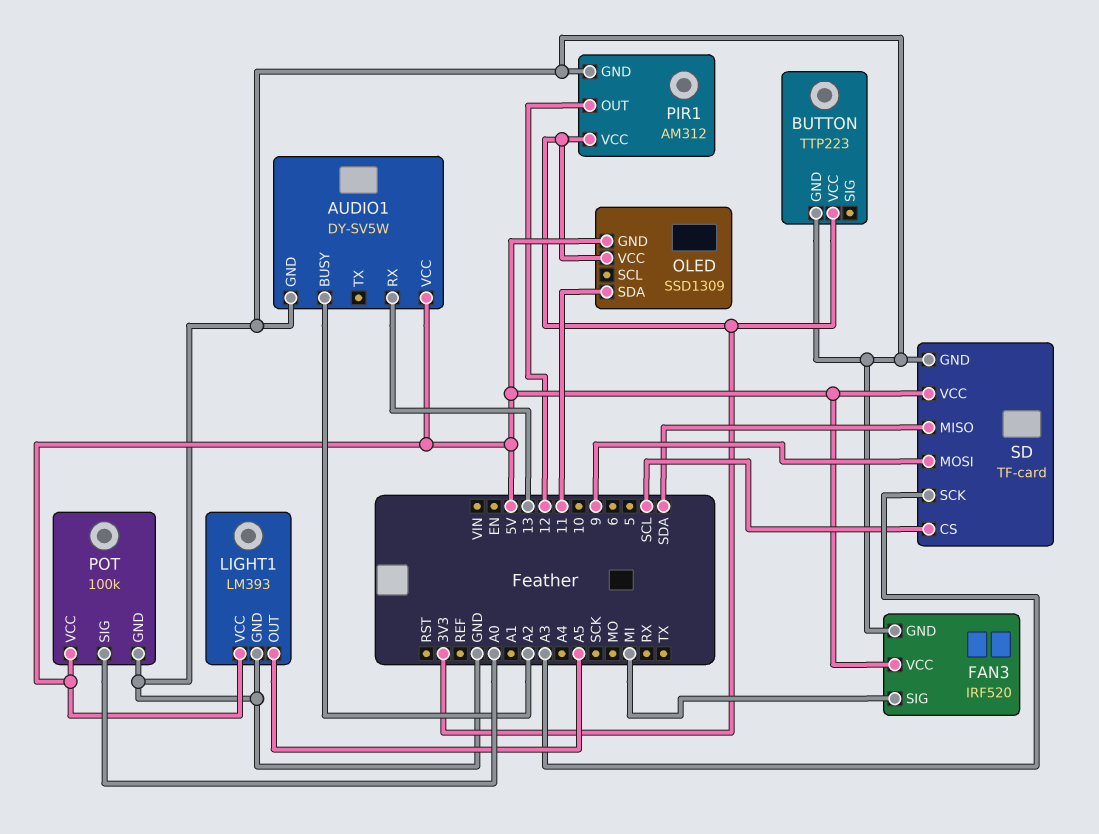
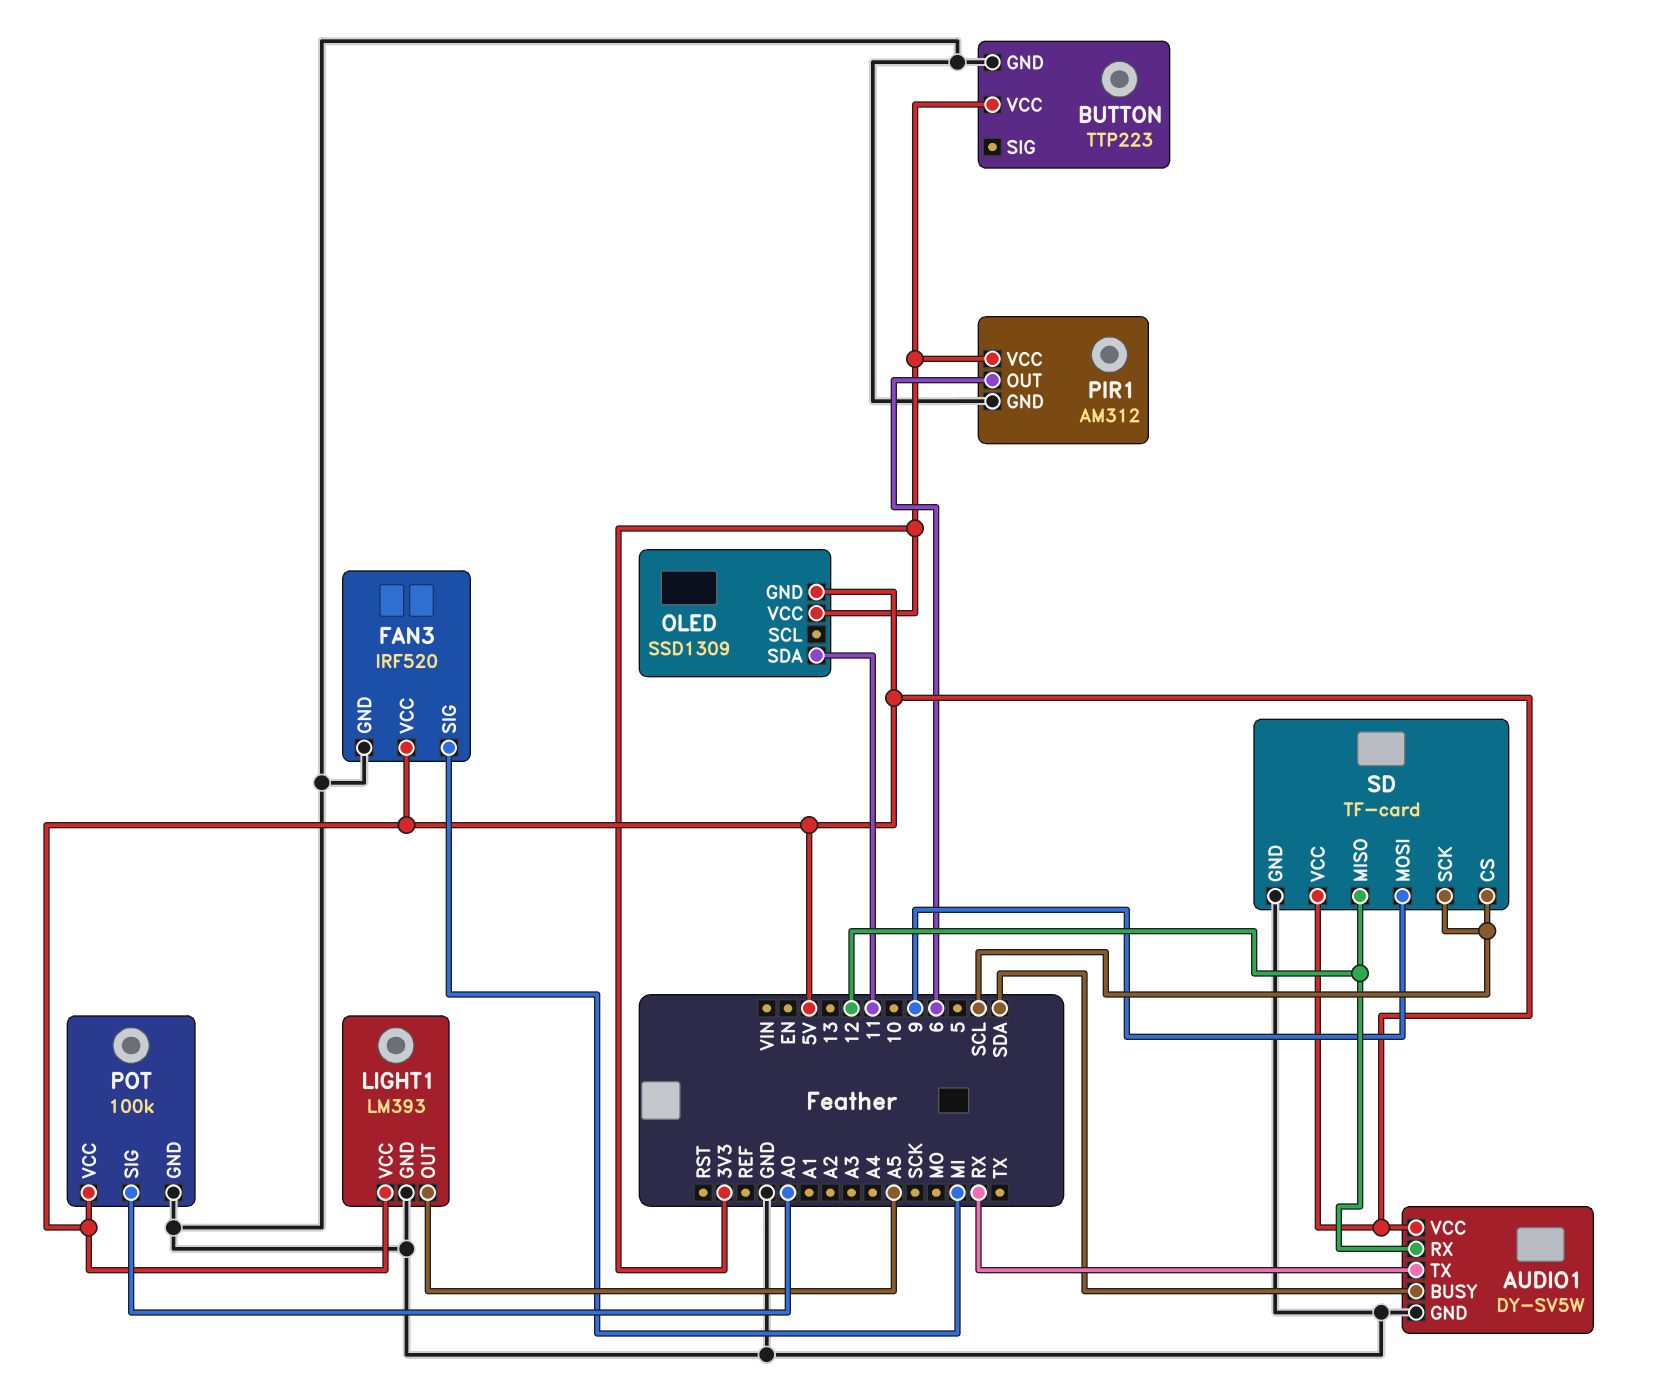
AUDIO1 pin BUSY: A2 -> SDA
AUDIO1 pin RX: 13 -> 12
AUDIO1 pin TX: none -> RX
PIR1 pin OUT: 12 -> 6
SD pin MISO: SDA -> 12
SD pin SCK: A3 -> SCL

